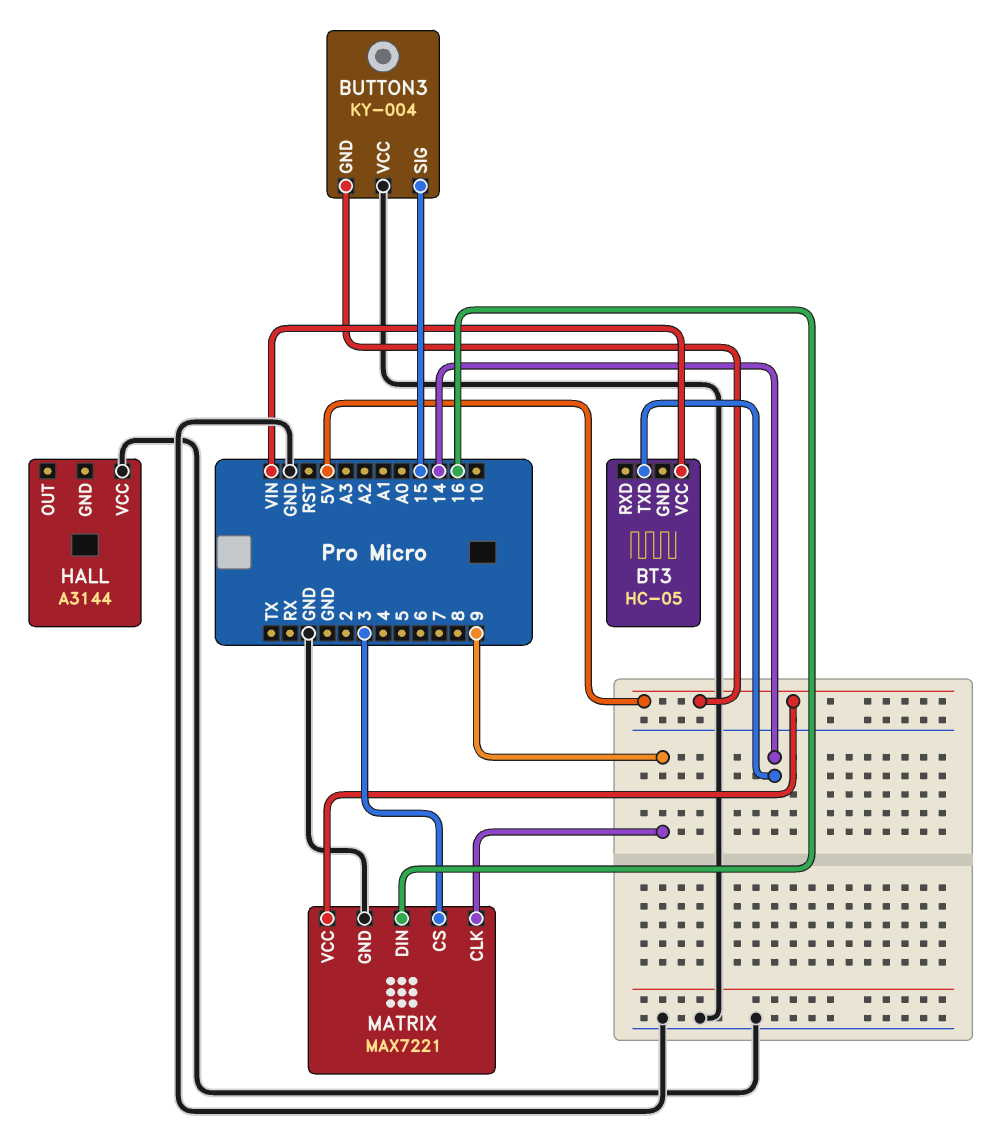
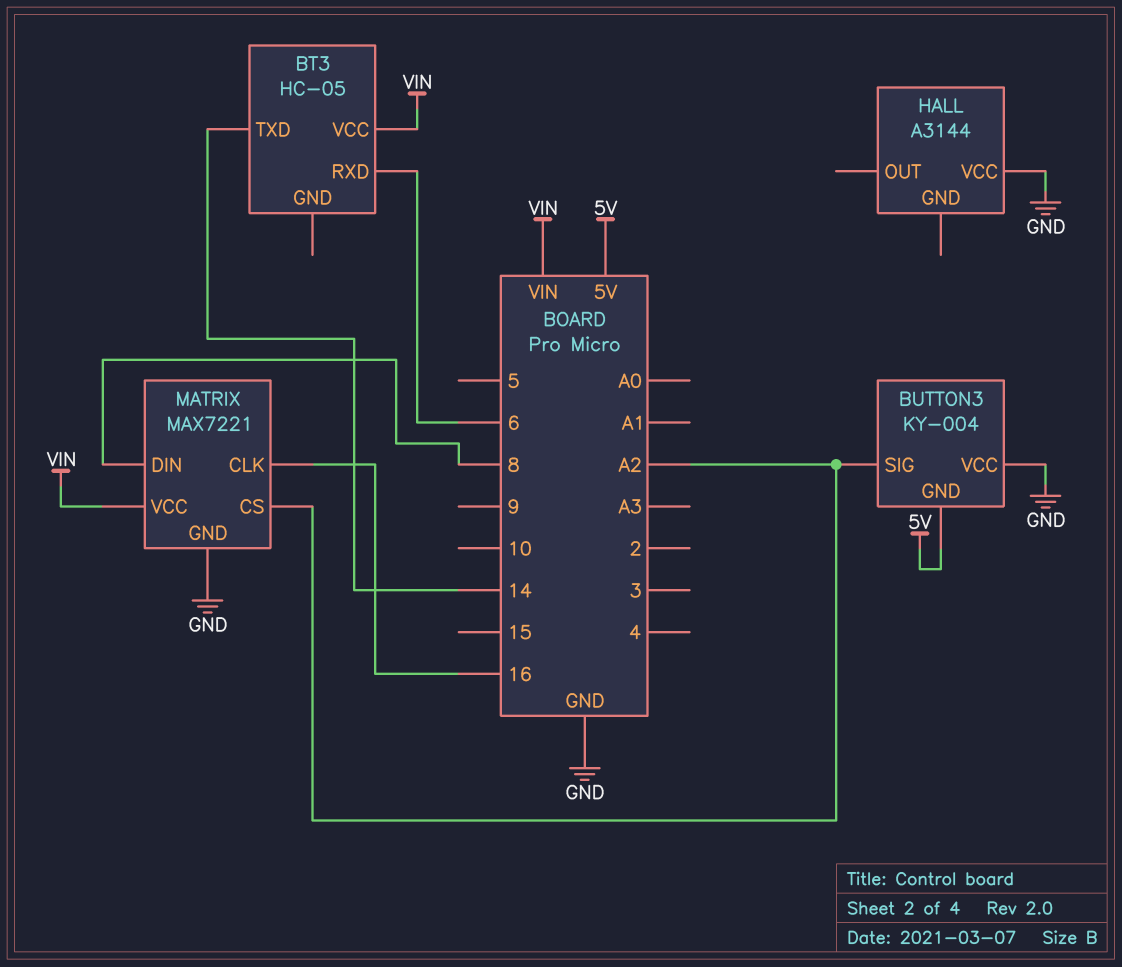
BT3 pin RXD: none -> 6
BUTTON3 pin SIG: 15 -> A2
MATRIX pin CLK: 9 -> 16
MATRIX pin CS: 3 -> A2
MATRIX pin DIN: 16 -> 8
MATRIX pin VCC: 5V -> VIN

